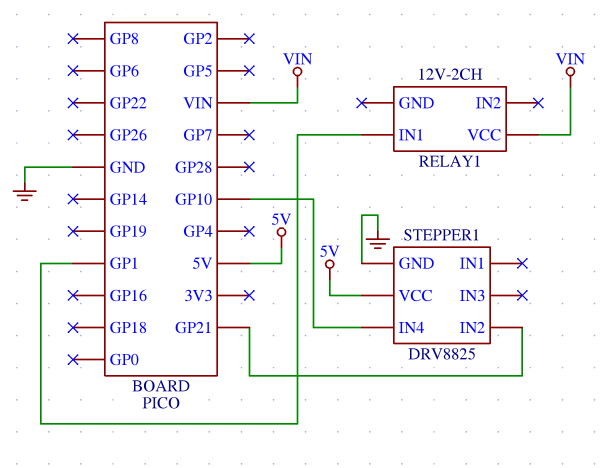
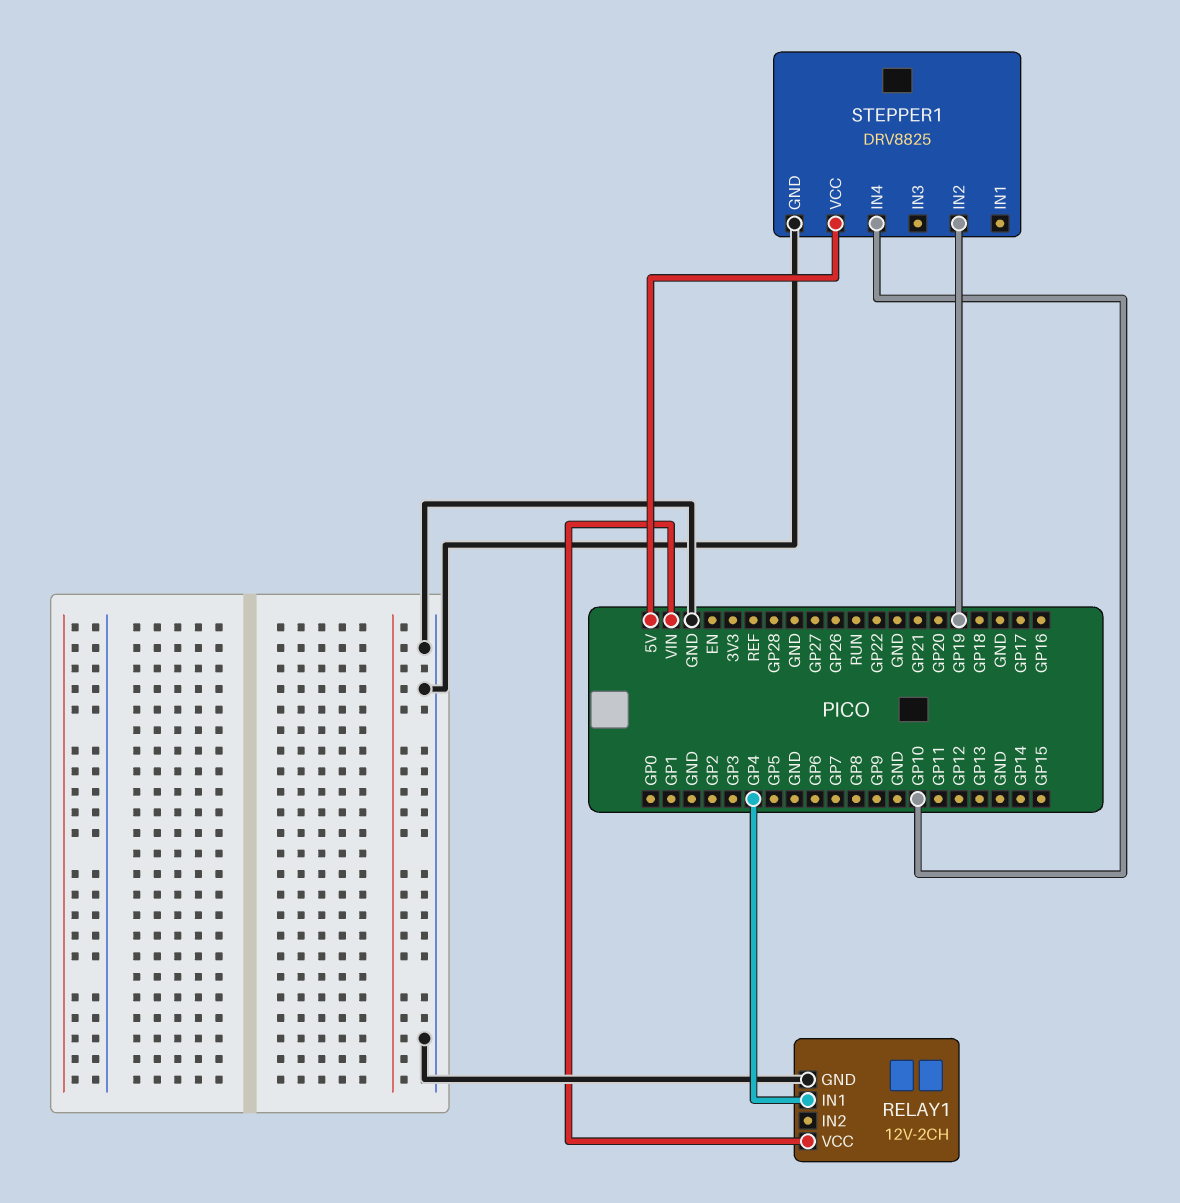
RELAY1 pin GND: none -> GND
RELAY1 pin IN1: GP1 -> GP4
STEPPER1 pin IN2: GP21 -> GP19

